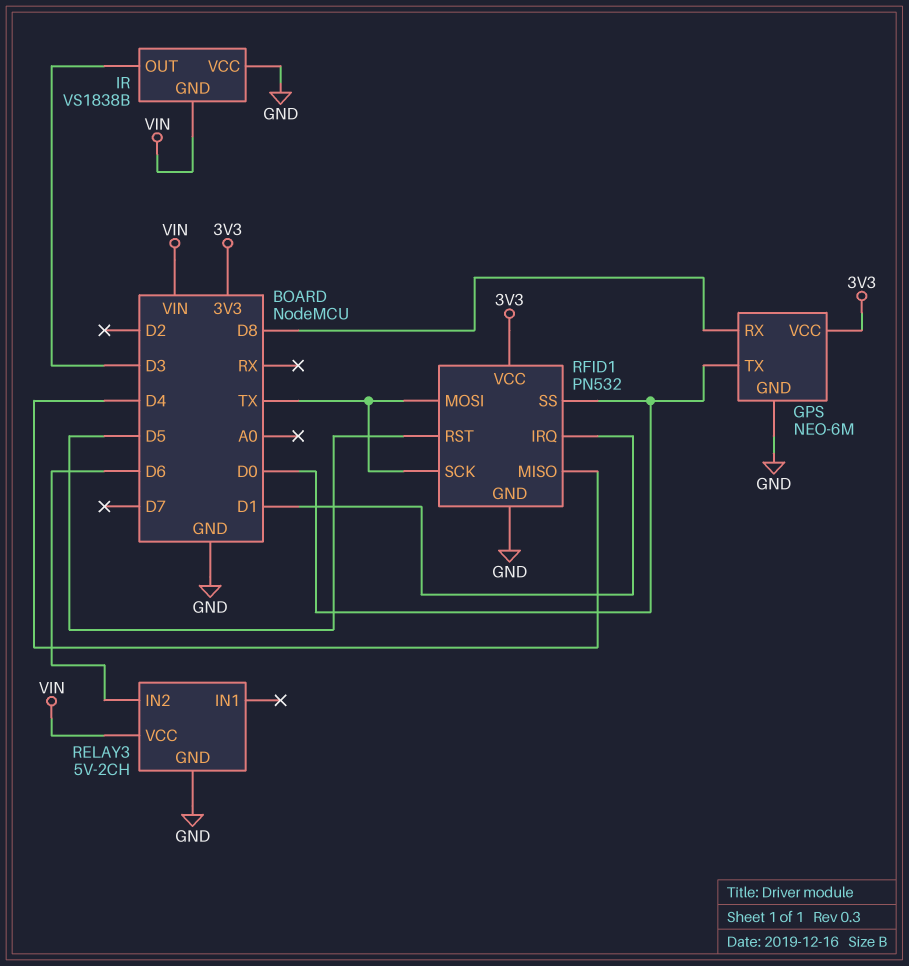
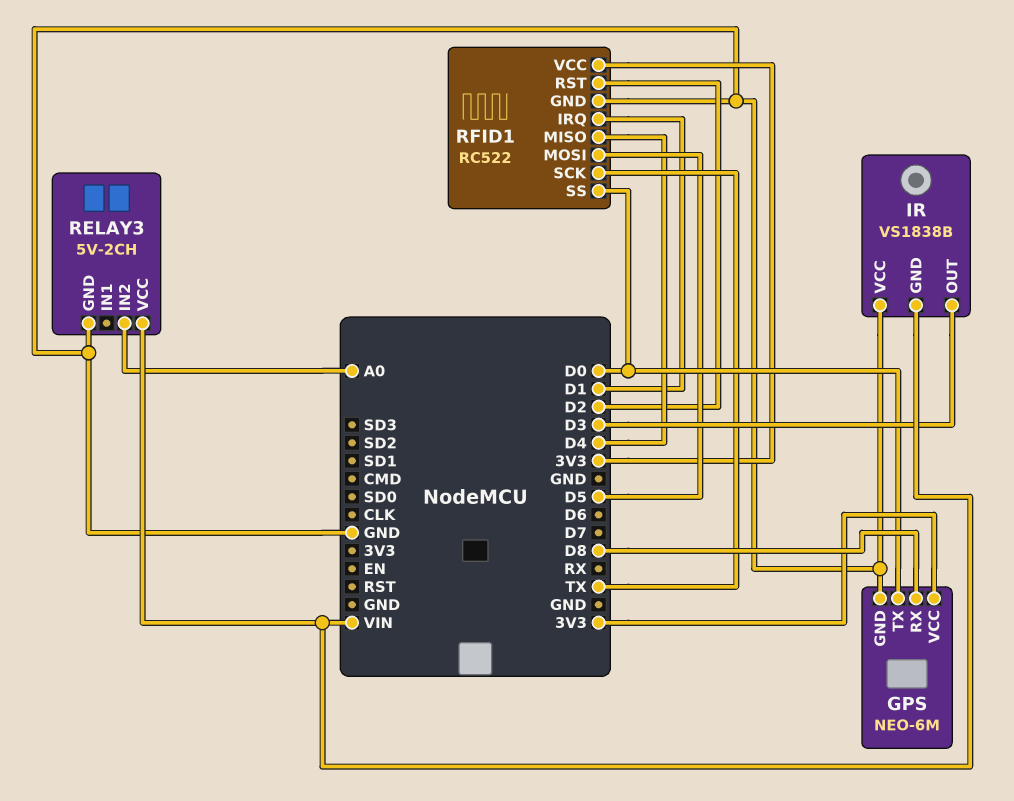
RELAY3 pin IN2: D6 -> A0
RFID1: PN532 -> RC522
RFID1 pin MOSI: TX -> D5
RFID1 pin RST: D5 -> D2

